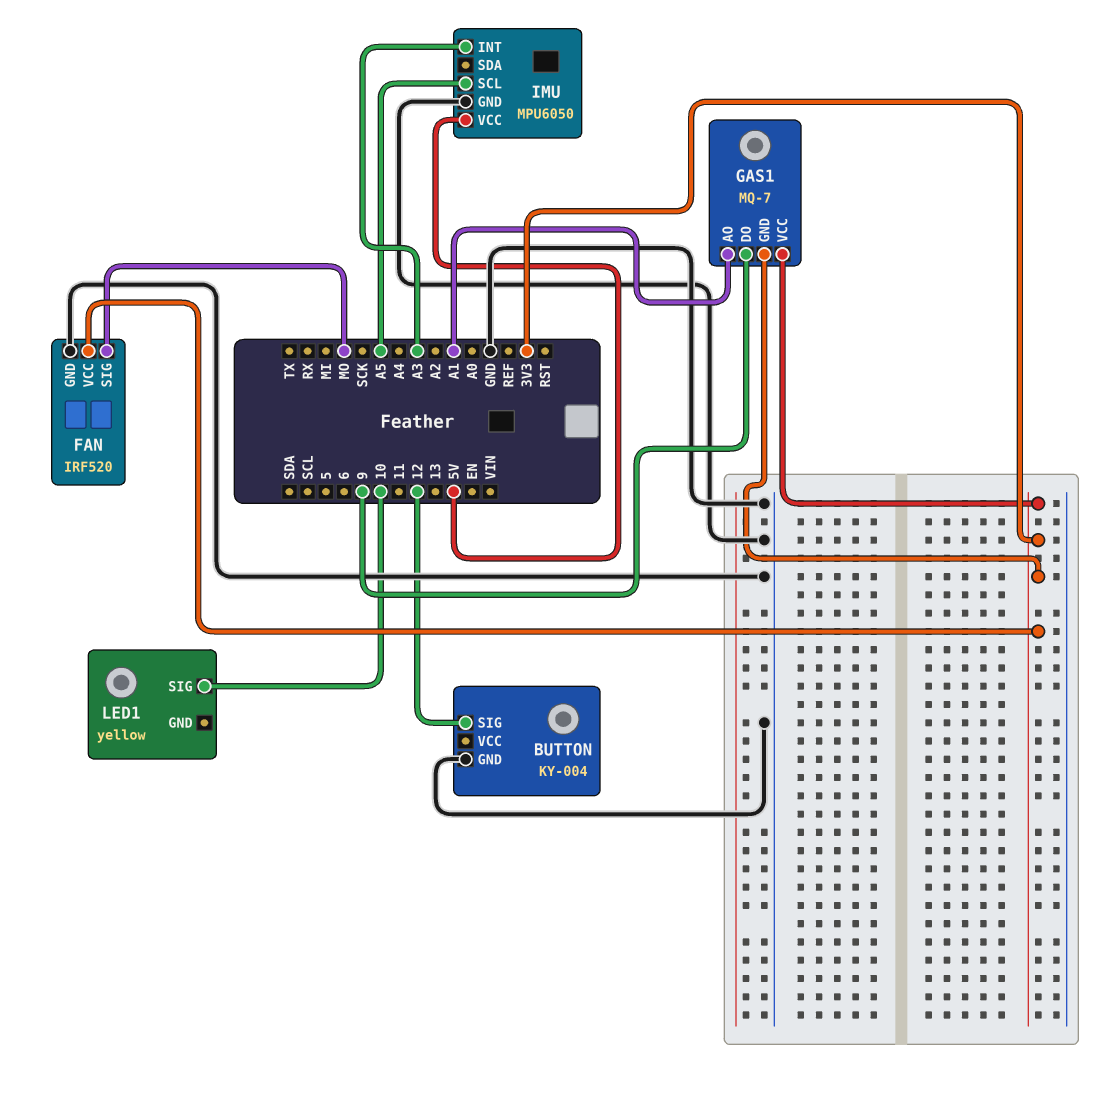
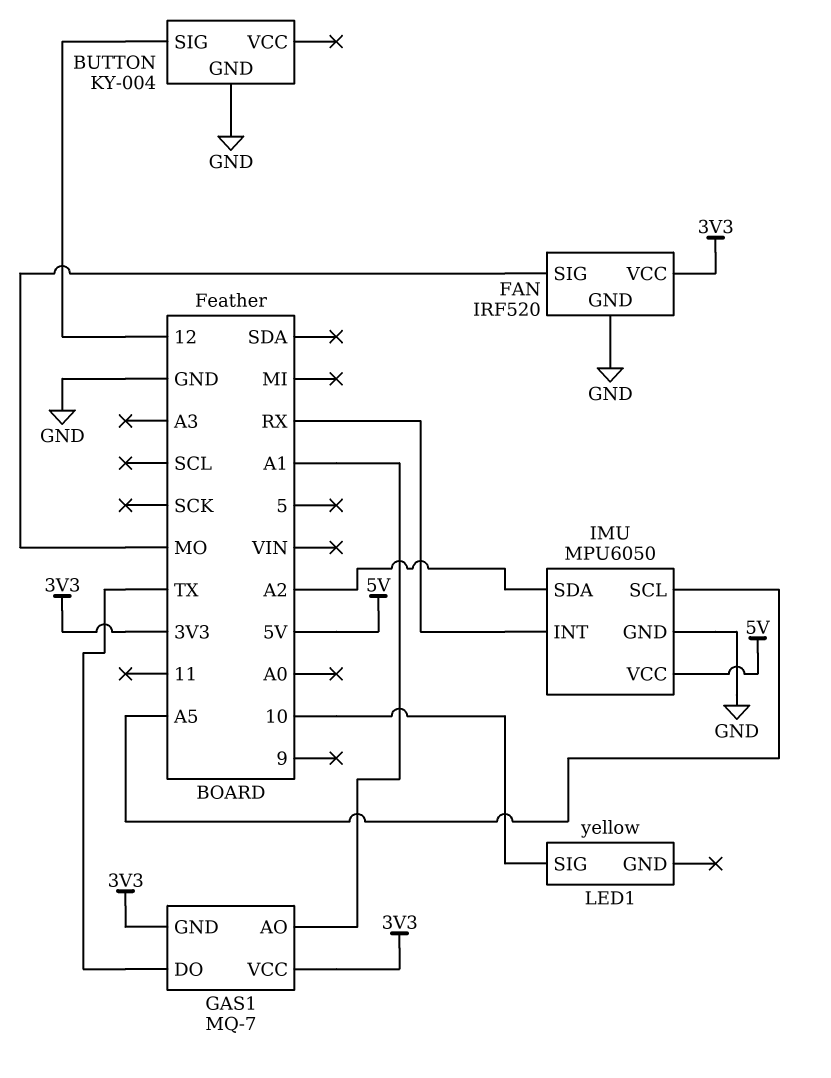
GAS1 pin DO: 9 -> TX
IMU pin INT: A3 -> RX
IMU pin SDA: none -> A2

